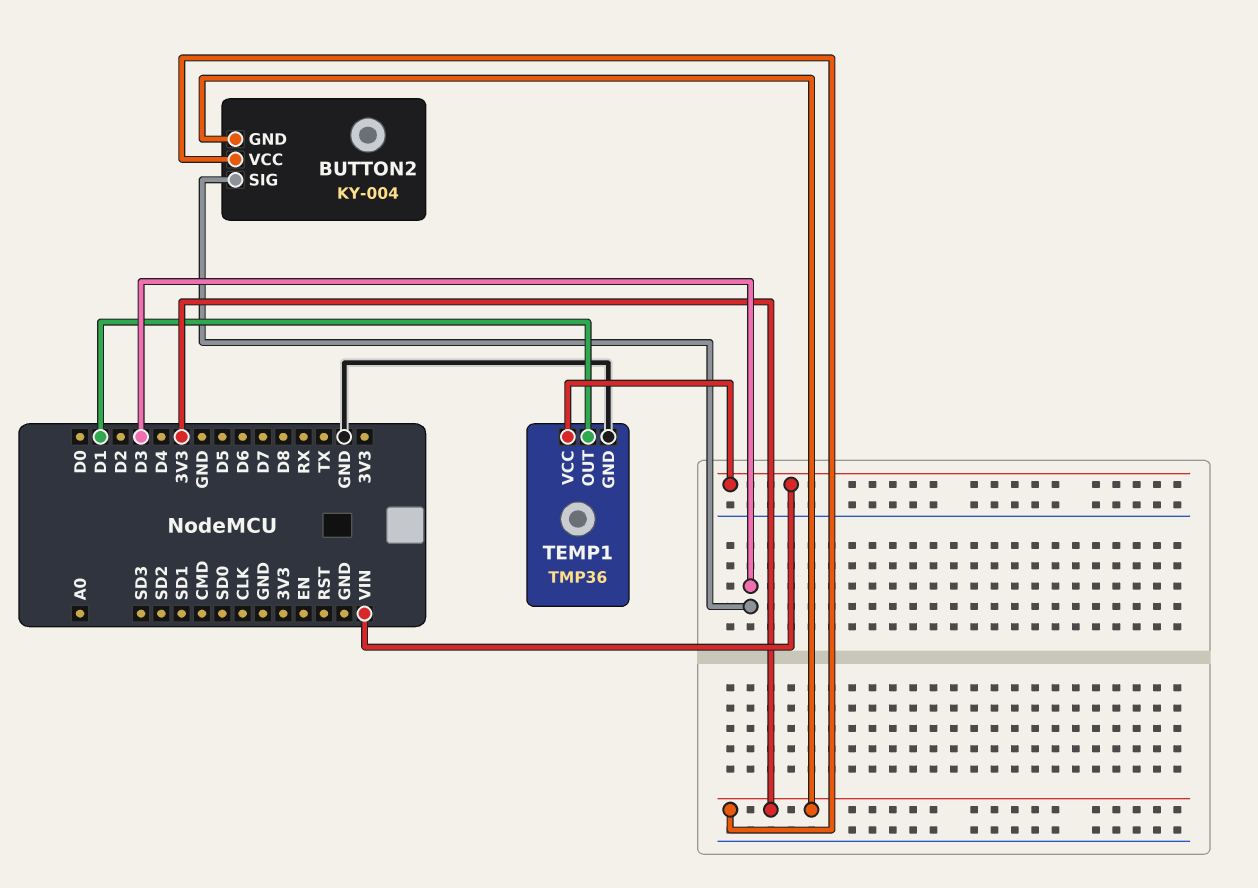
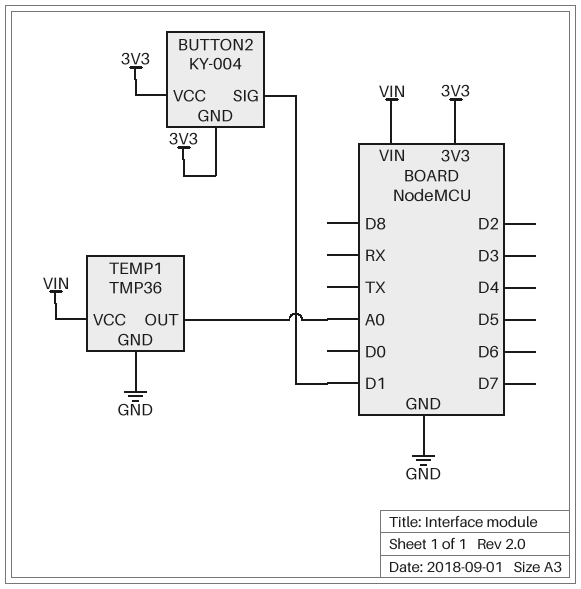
BUTTON2 pin SIG: D3 -> D1
TEMP1 pin OUT: D1 -> A0

